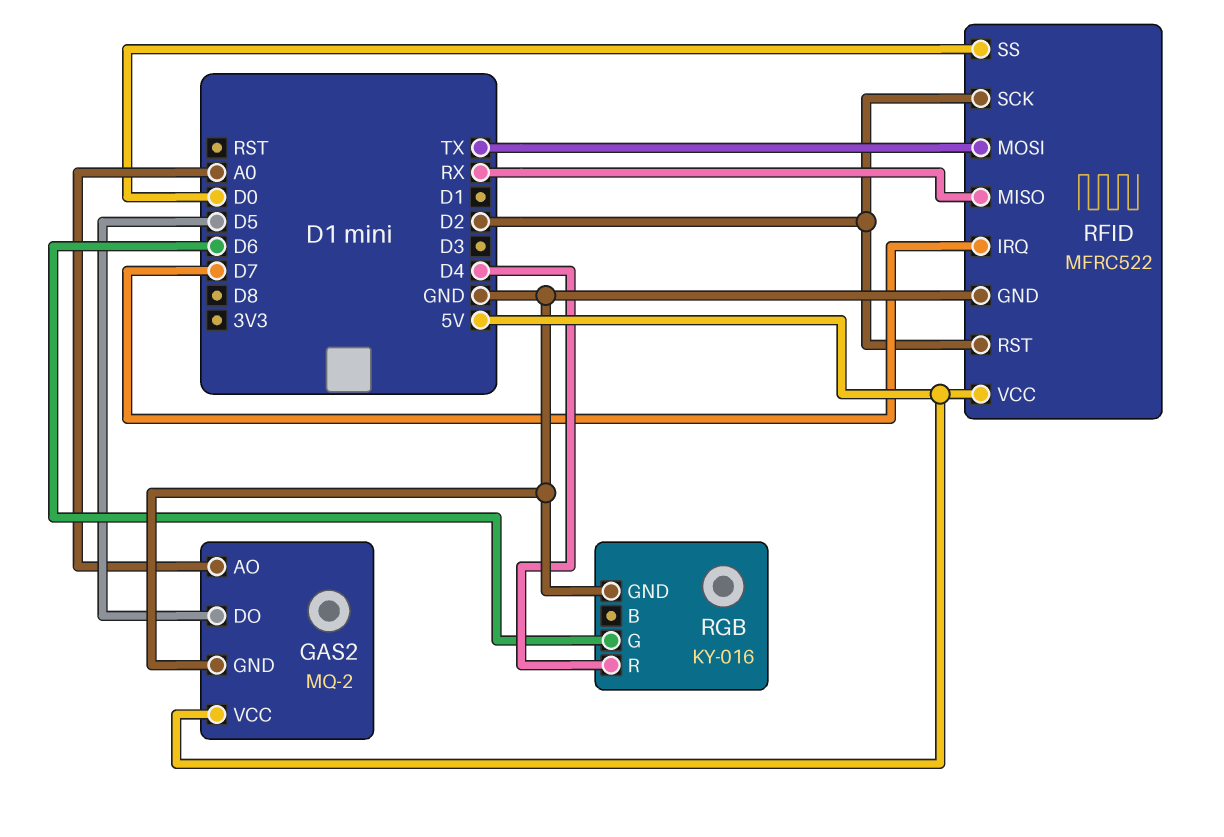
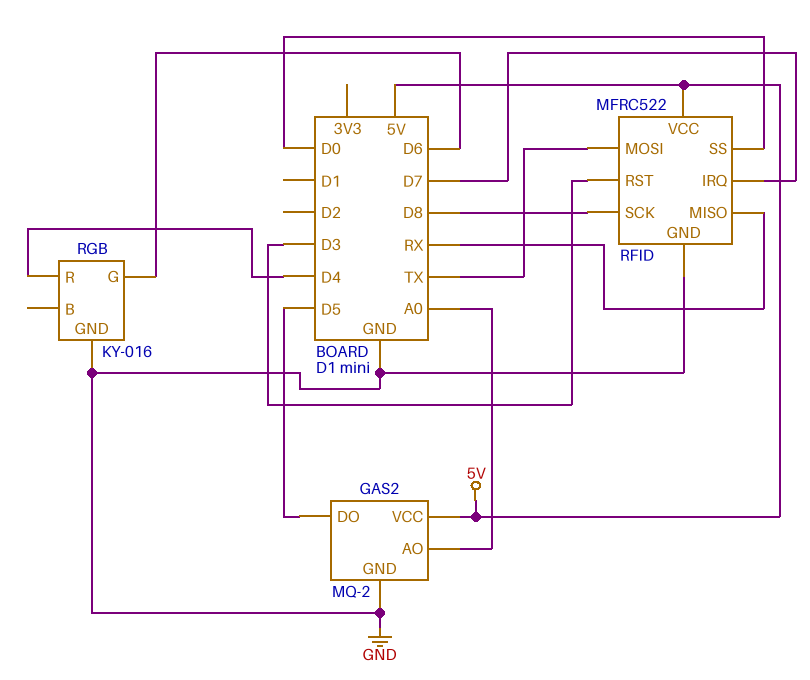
RFID pin RST: D2 -> D3
RFID pin SCK: D2 -> D8

